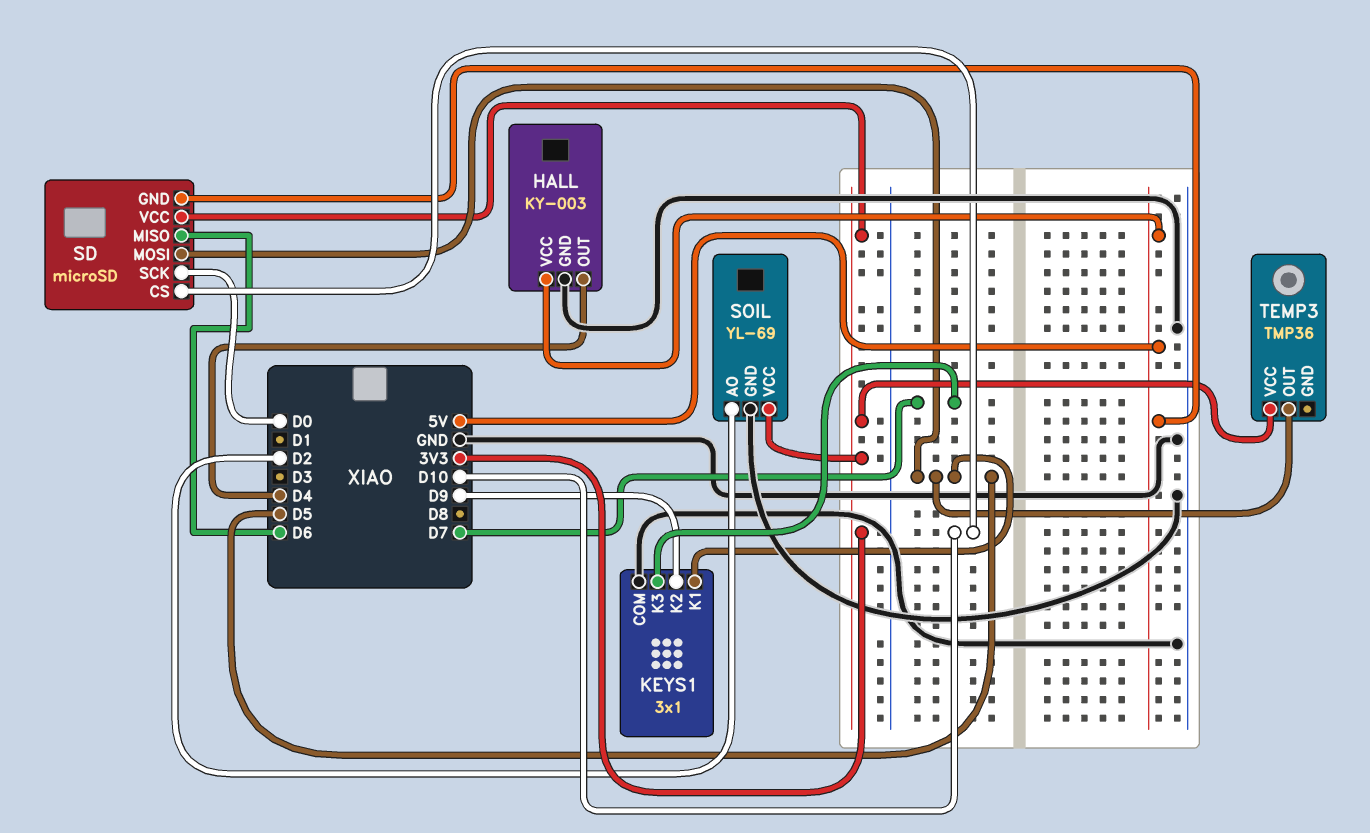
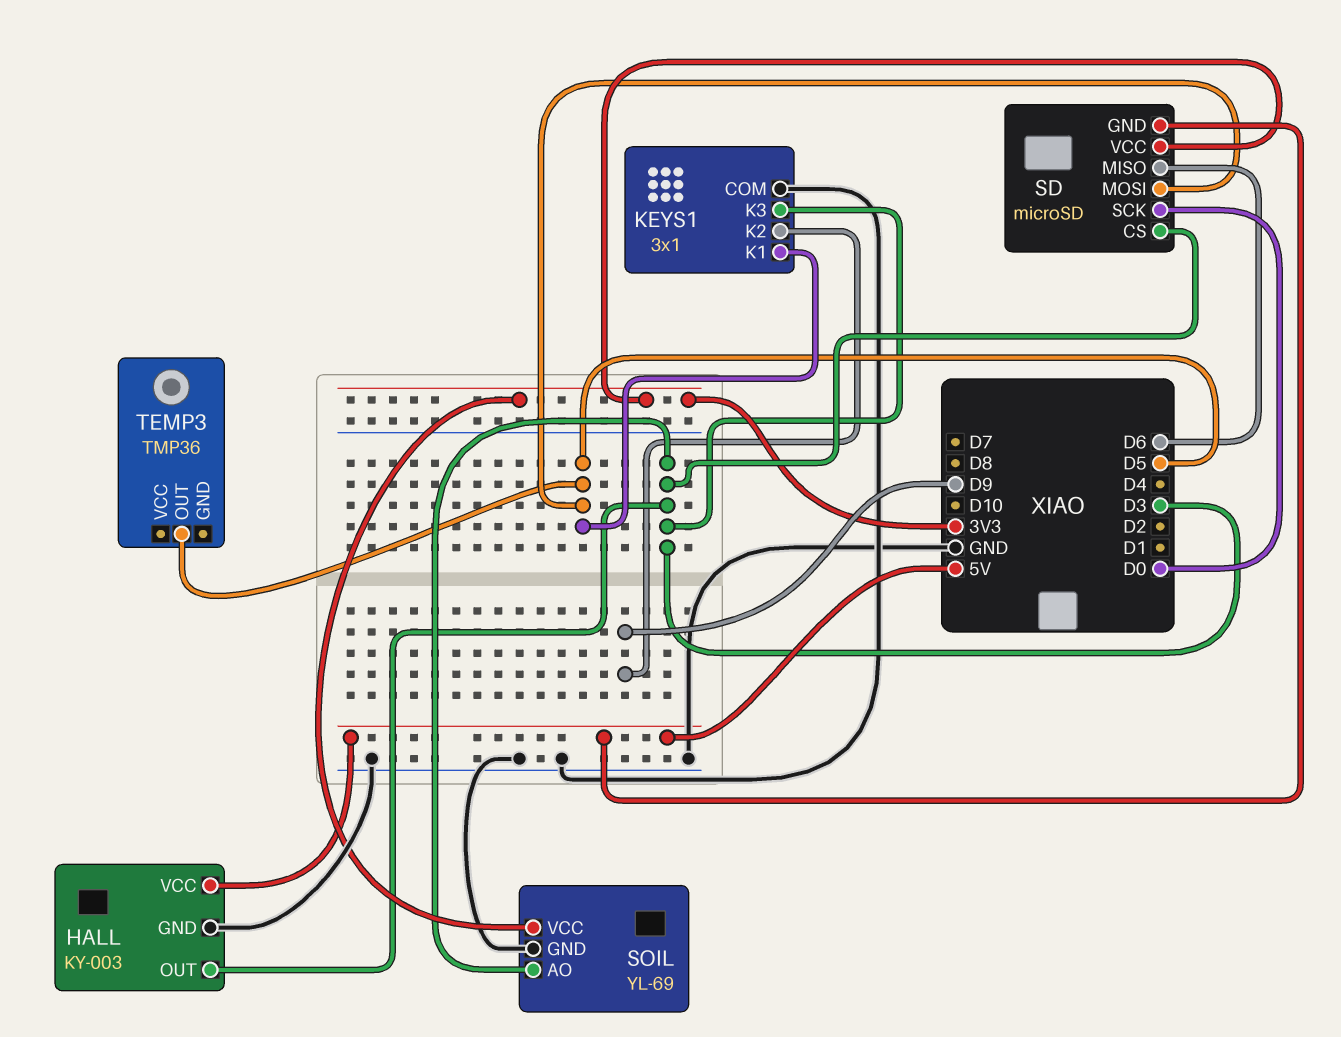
HALL pin OUT: D4 -> D3
KEYS1 pin K3: D7 -> D3
SD pin CS: D10 -> D3
SOIL pin AO: D2 -> D3
TEMP3 pin VCC: 3V3 -> none

